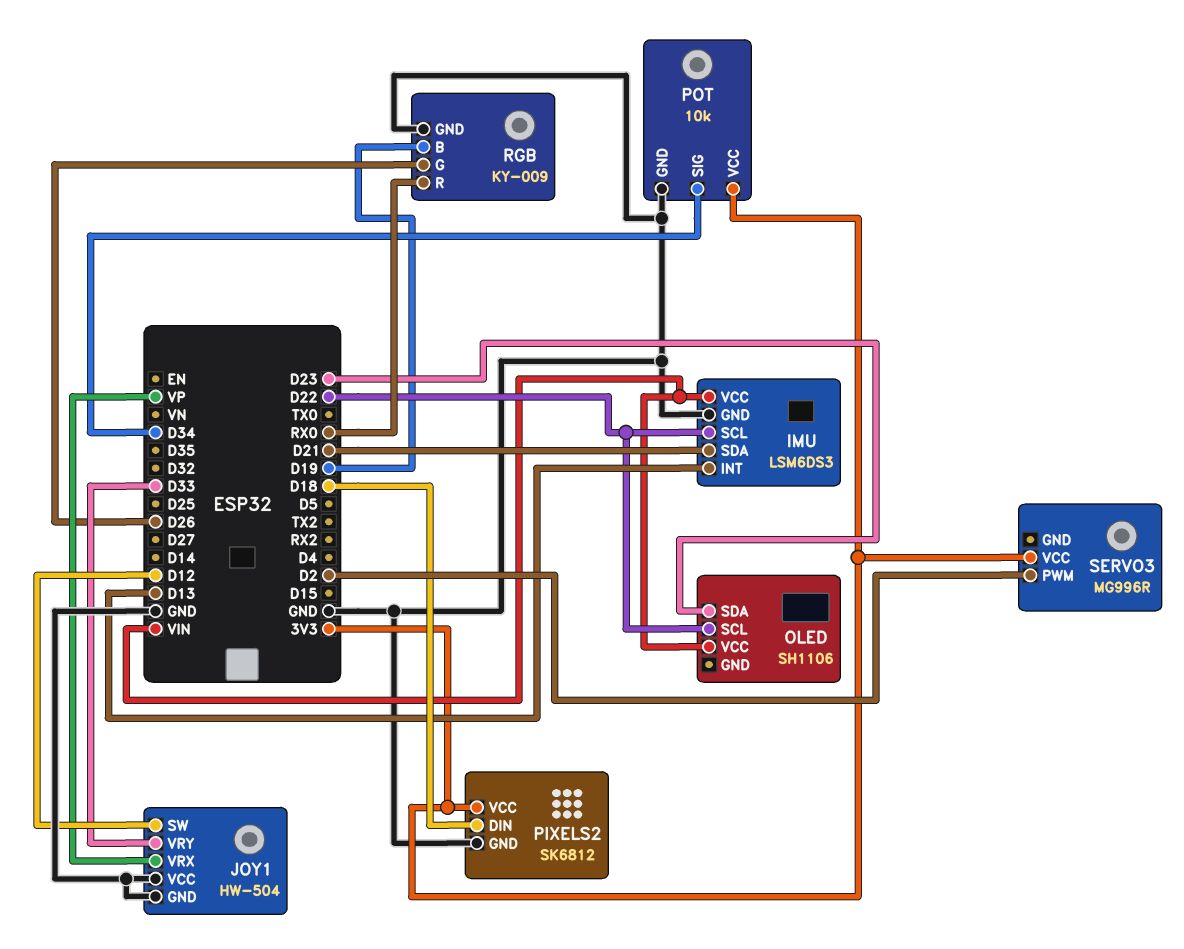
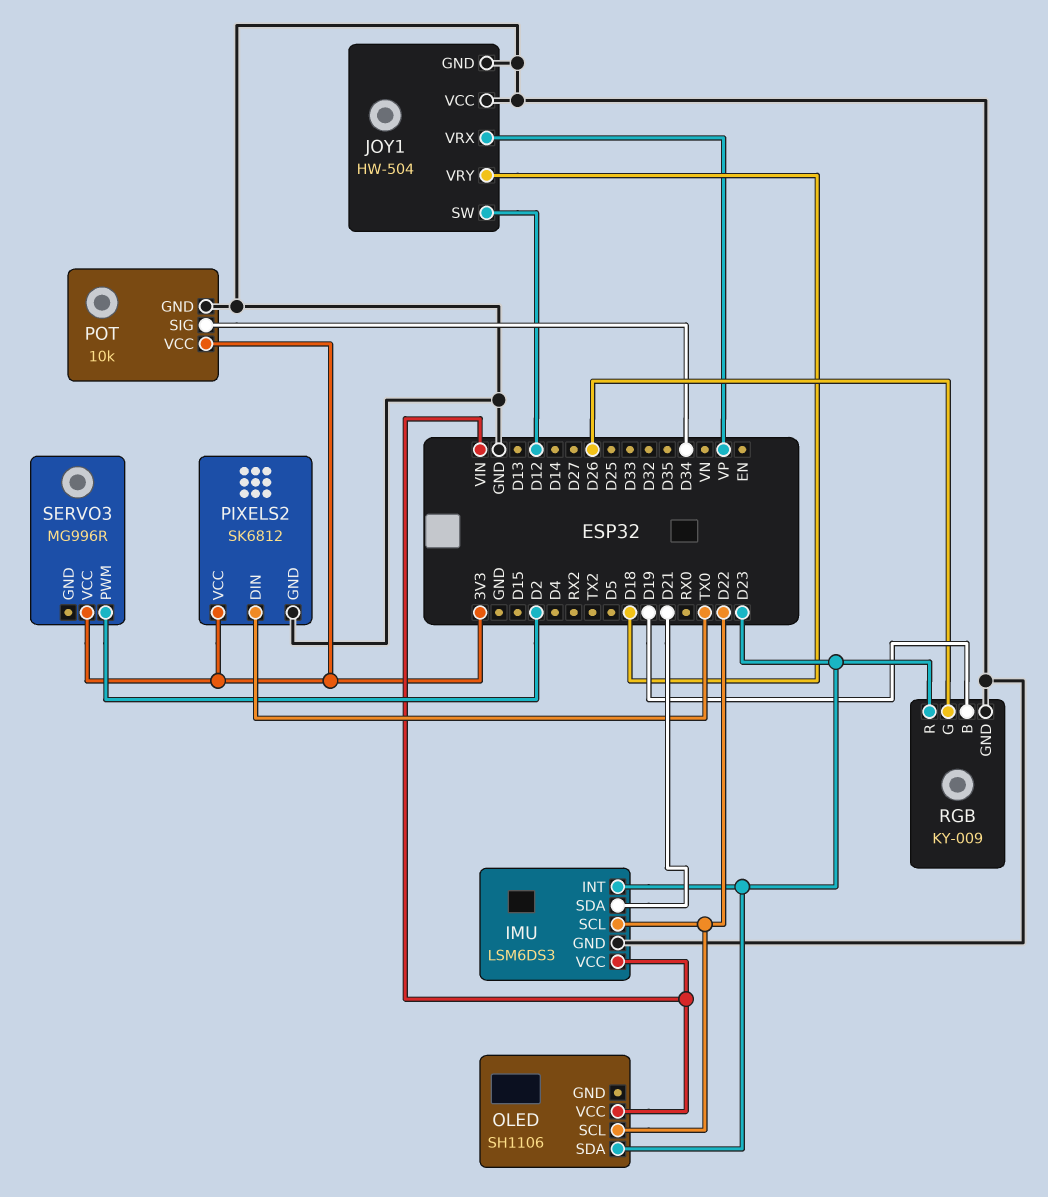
IMU pin INT: D13 -> D23
JOY1 pin VRY: D33 -> D18
PIXELS2 pin DIN: D18 -> TX0
RGB pin R: RX0 -> D23

